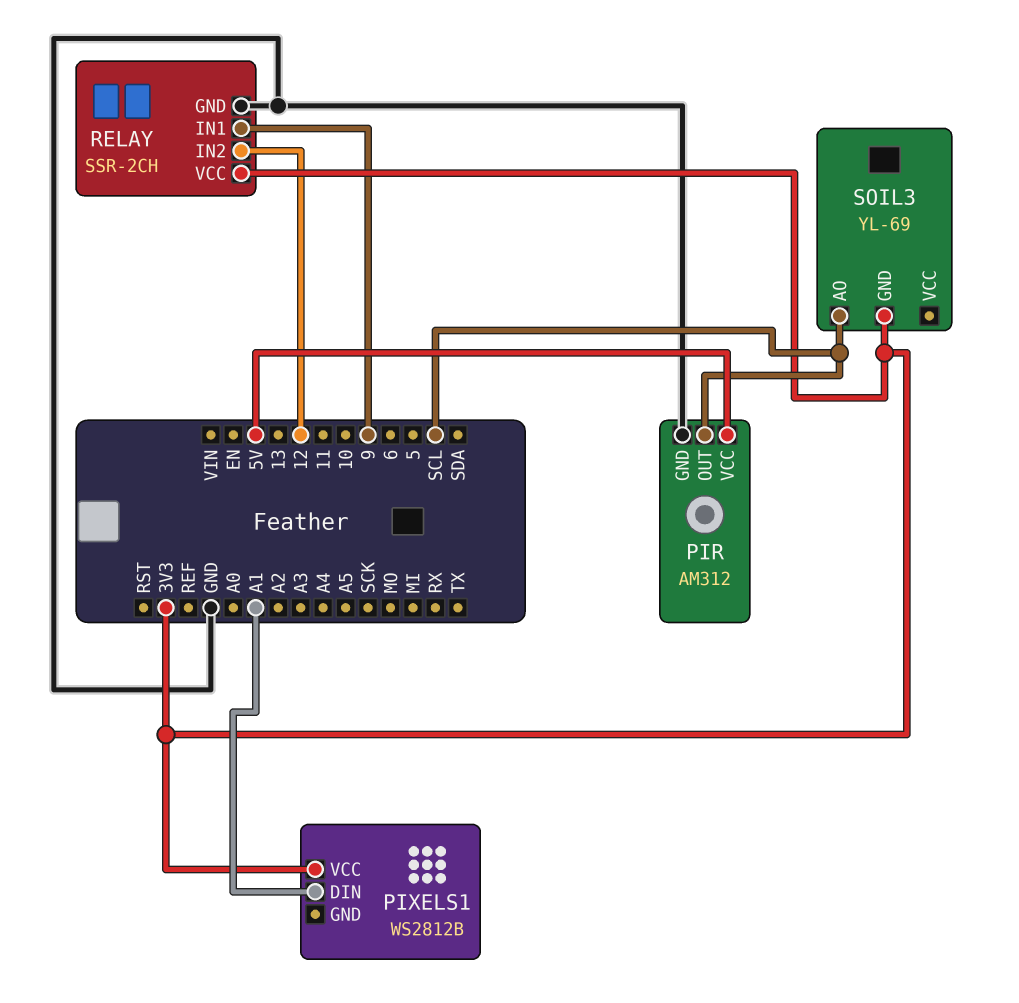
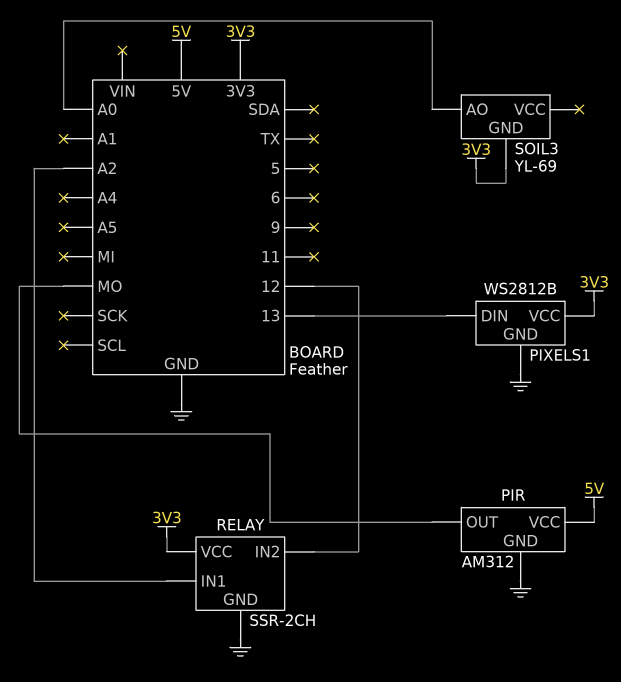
PIR pin OUT: SCL -> MO
PIXELS1 pin DIN: A1 -> 13
PIXELS1 pin GND: none -> GND
RELAY pin IN1: 9 -> A2
SOIL3 pin AO: SCL -> A0

